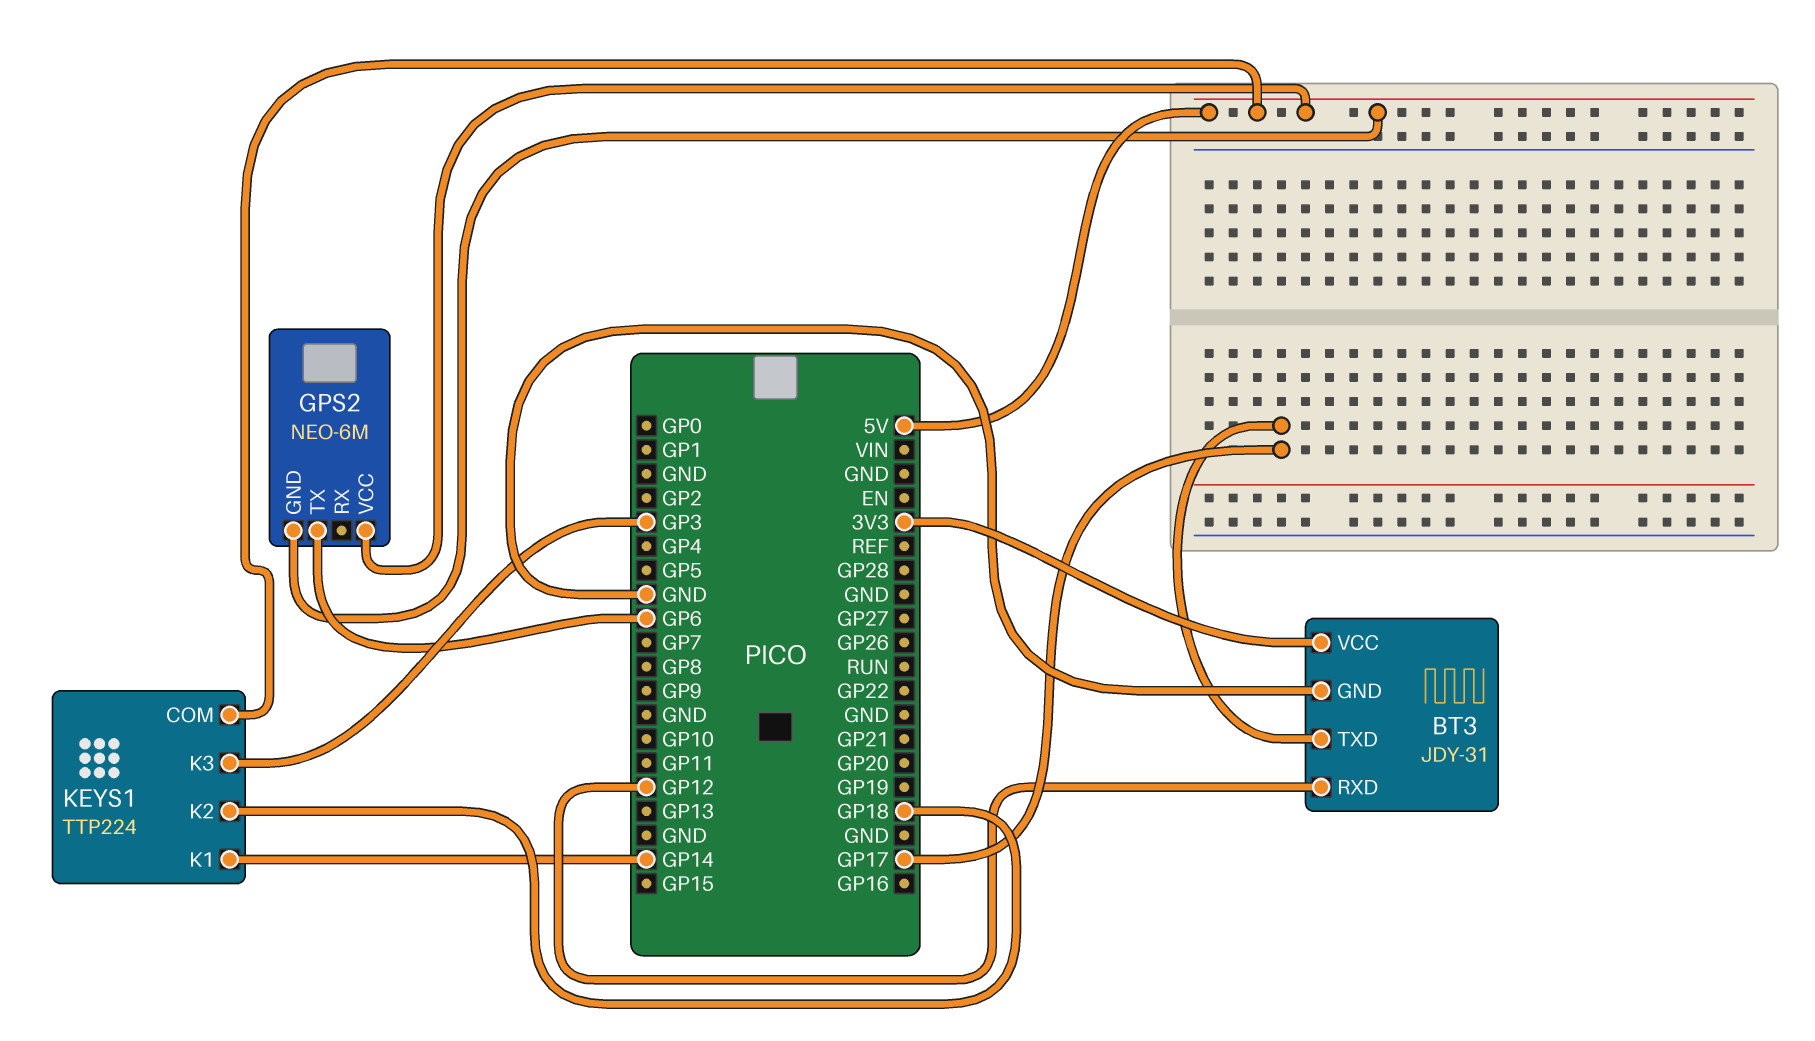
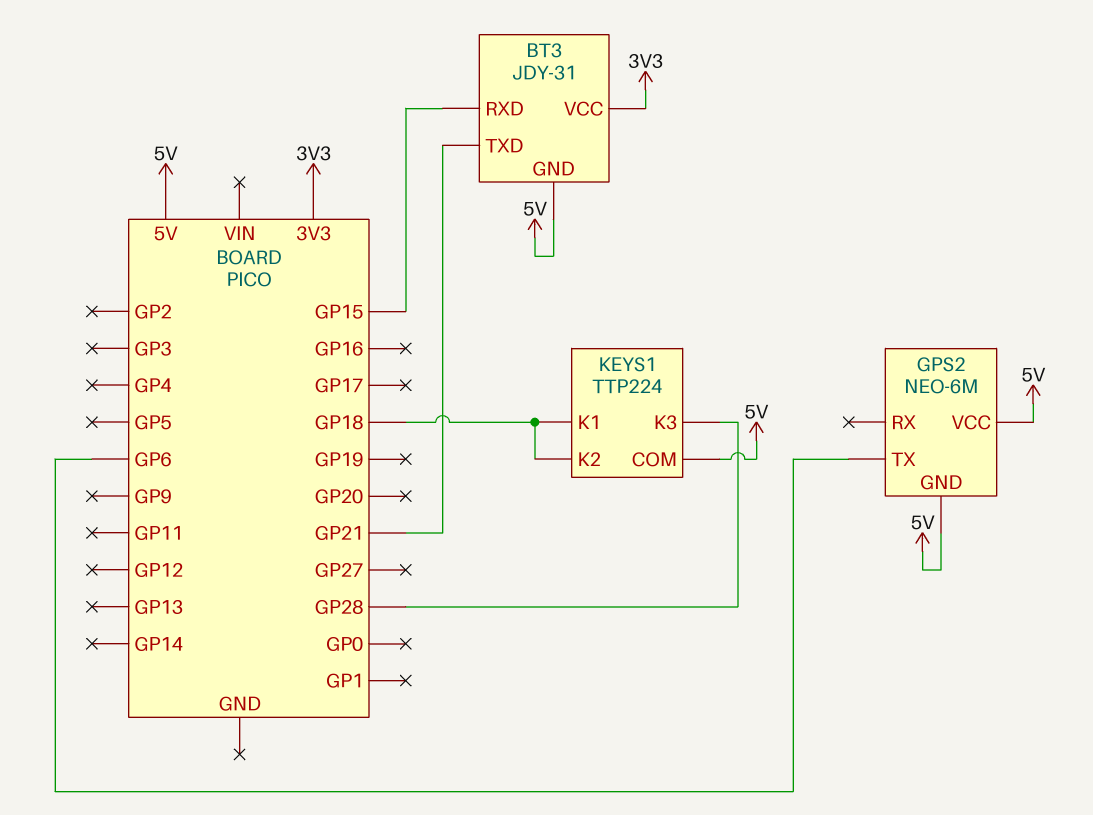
BT3 pin GND: GND -> 5V
BT3 pin RXD: GP12 -> GP15
BT3 pin TXD: GP17 -> GP21
KEYS1 pin K1: GP14 -> GP18
KEYS1 pin K3: GP3 -> GP28

